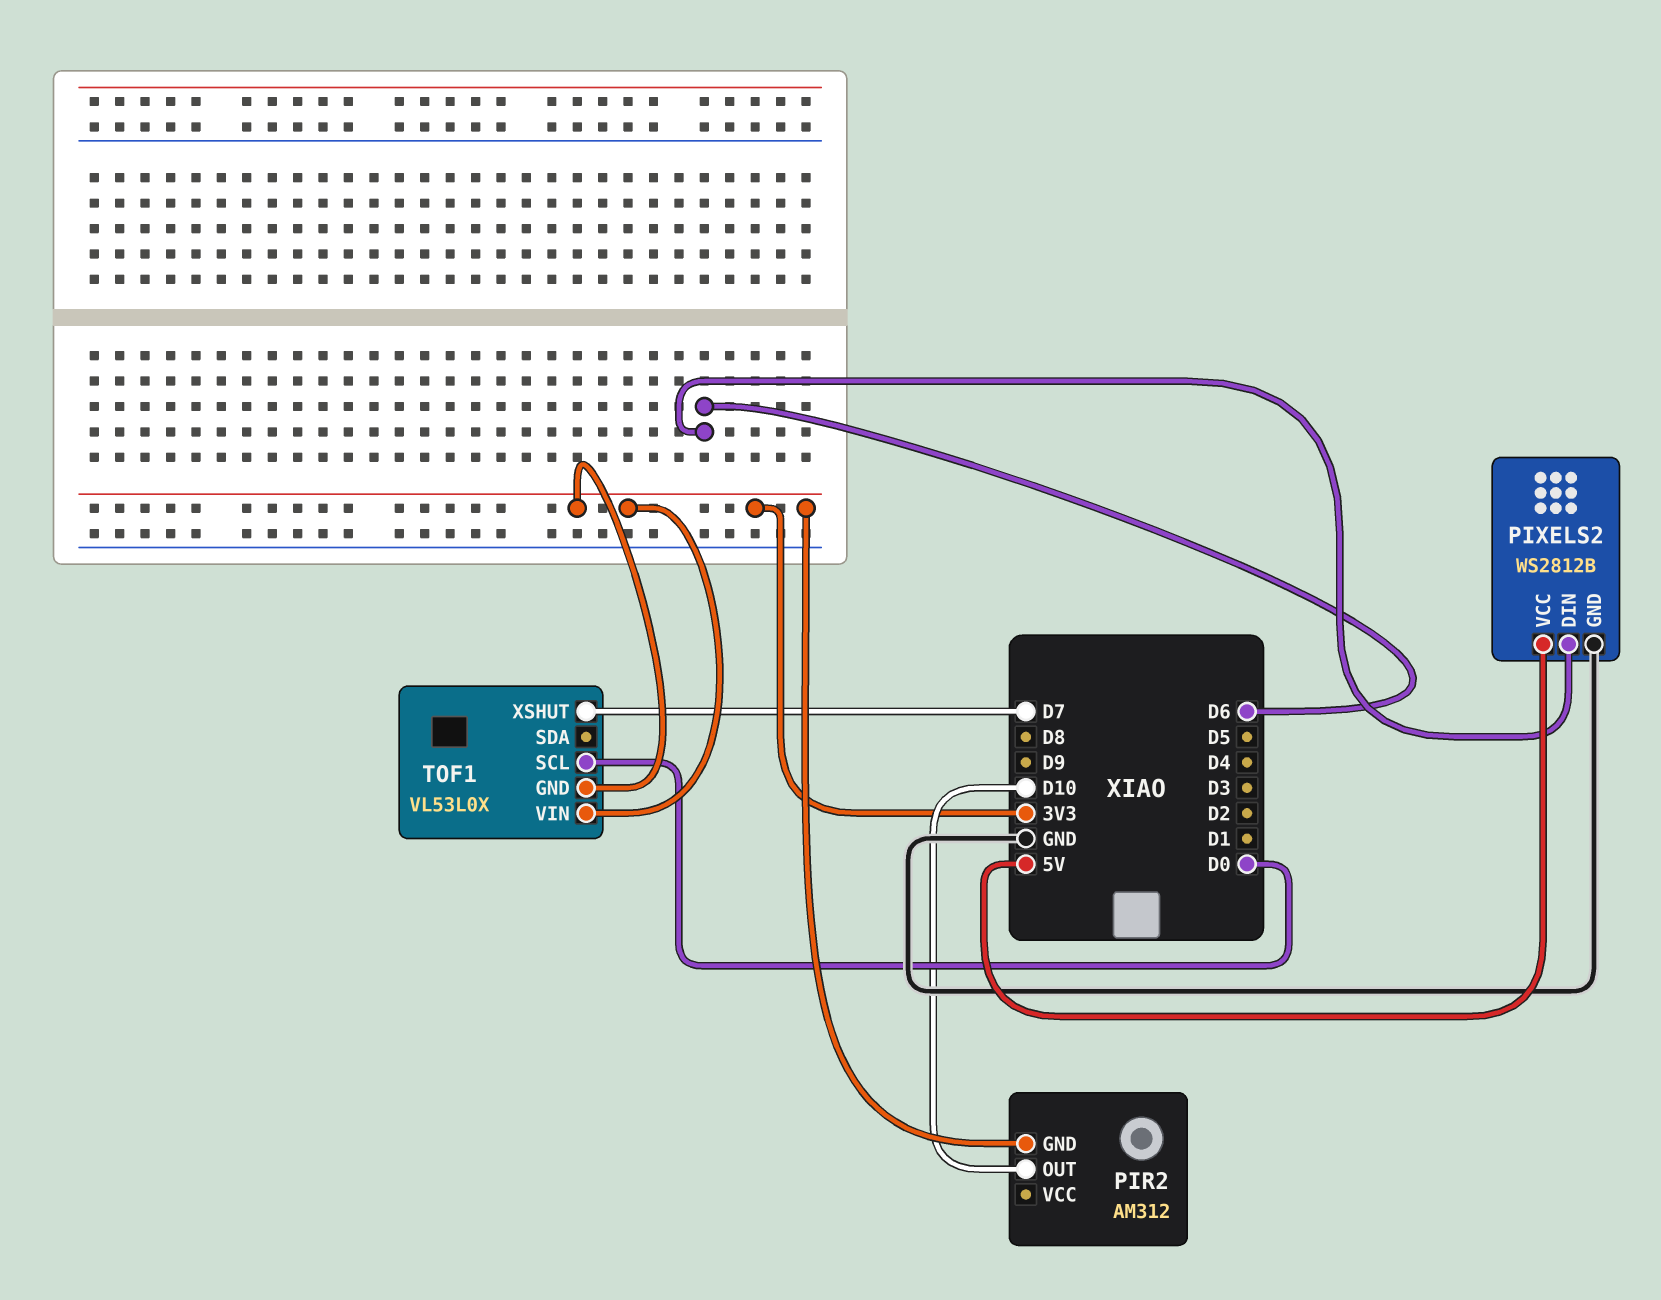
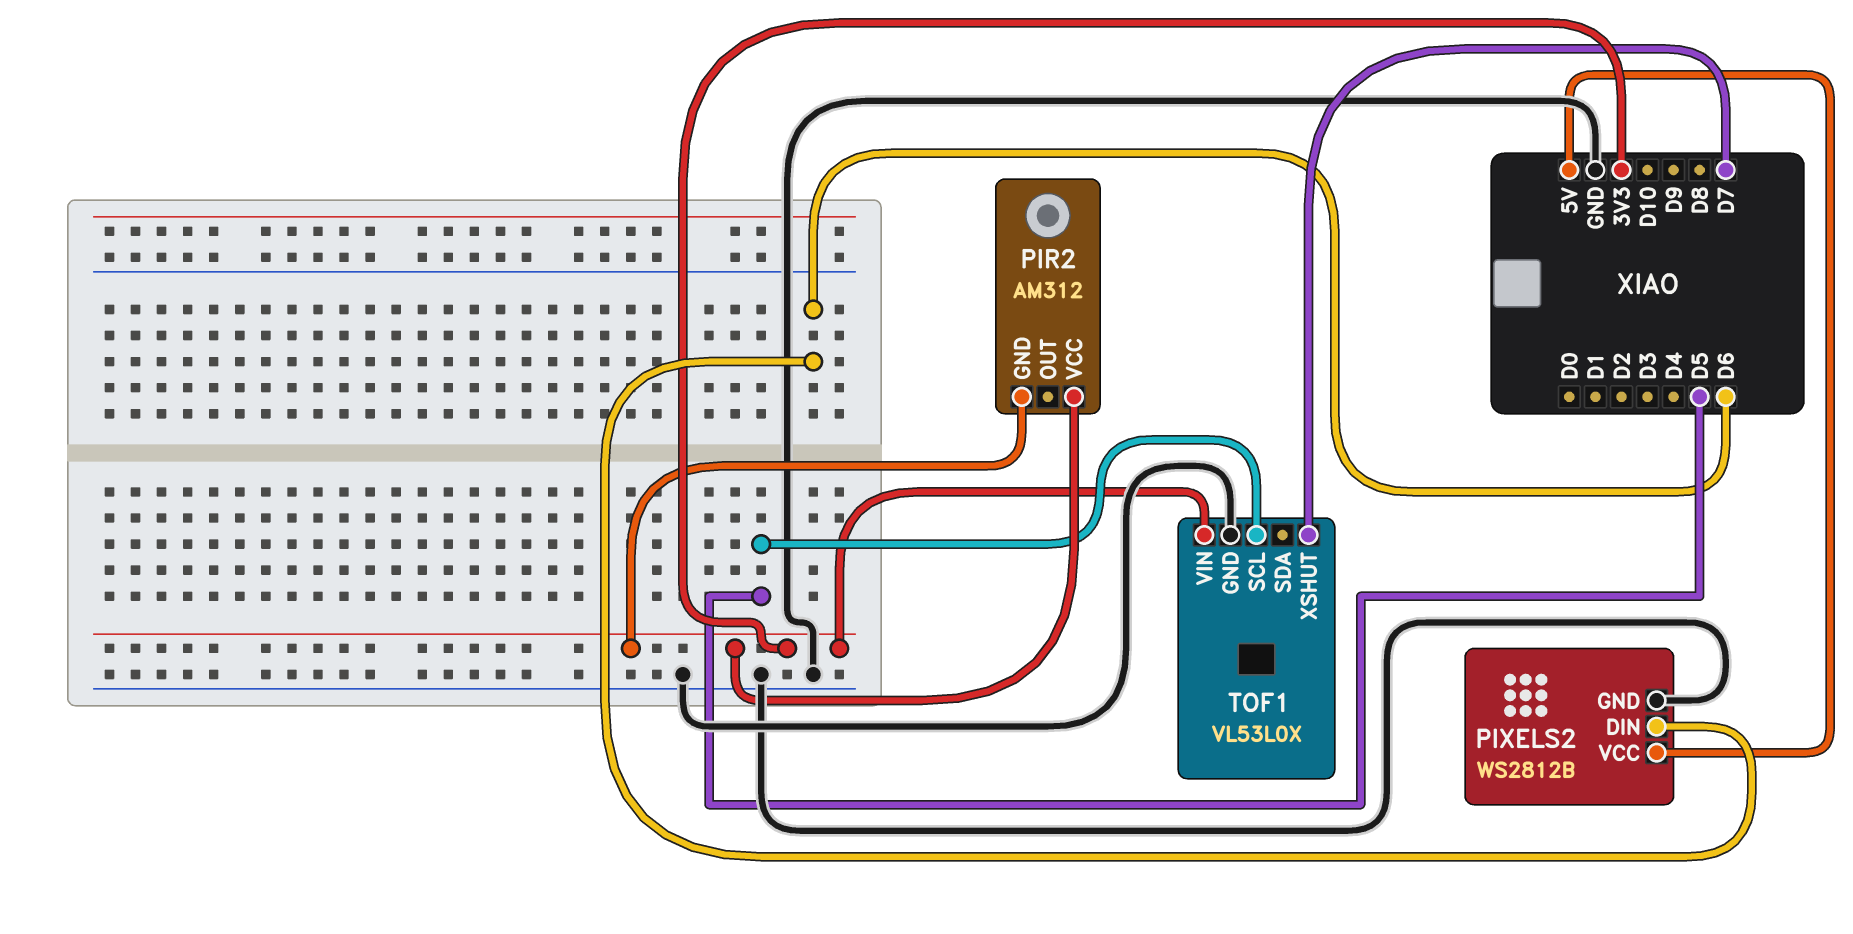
PIR2 pin OUT: D10 -> none
PIR2 pin VCC: none -> 3V3
TOF1 pin GND: 3V3 -> GND
TOF1 pin SCL: D0 -> D5

